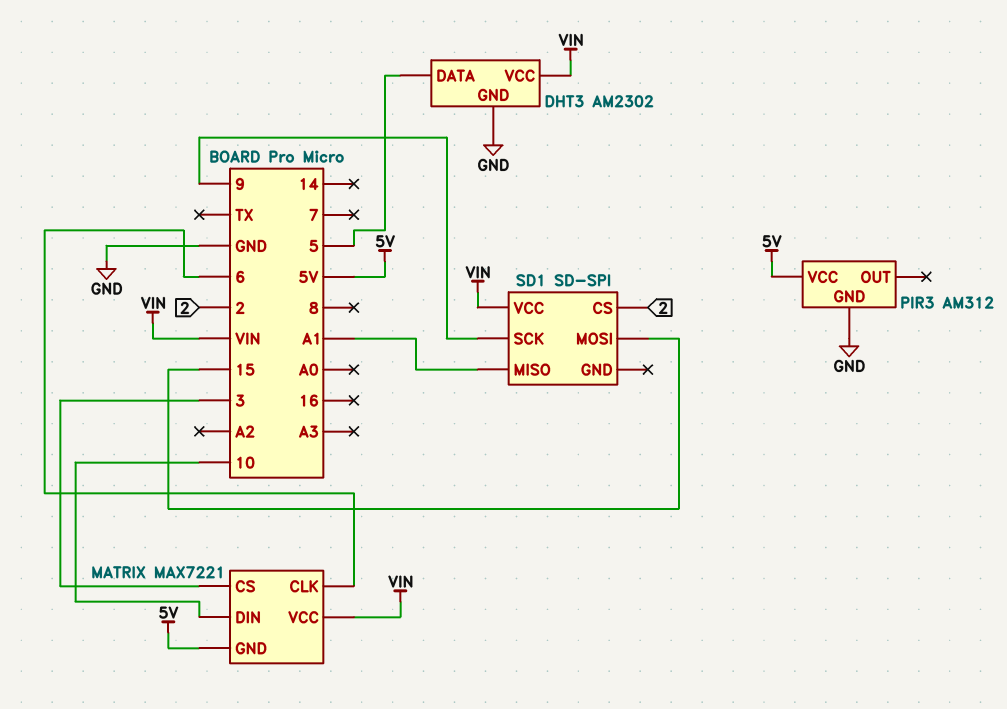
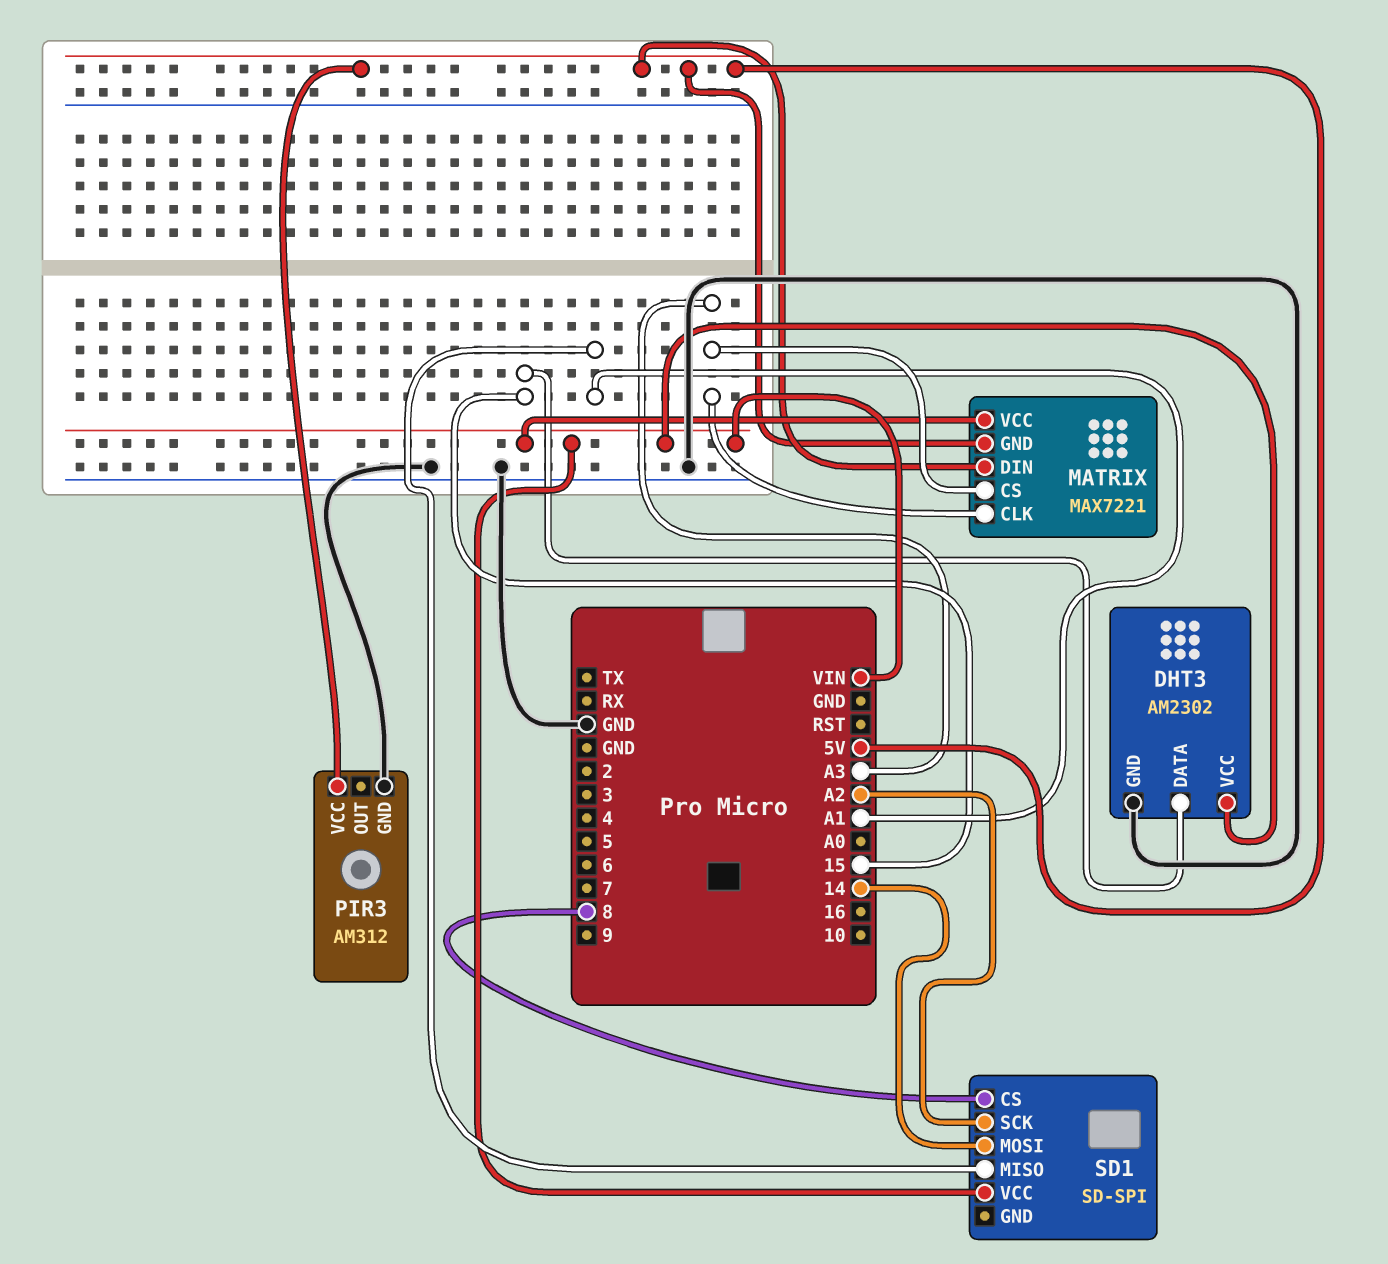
DHT3 pin DATA: 5 -> 15
MATRIX pin CLK: 6 -> A3
MATRIX pin CS: 3 -> A3
MATRIX pin DIN: 10 -> 5V
SD1 pin CS: 2 -> 8
SD1 pin MOSI: 15 -> 14
SD1 pin SCK: 9 -> A2

